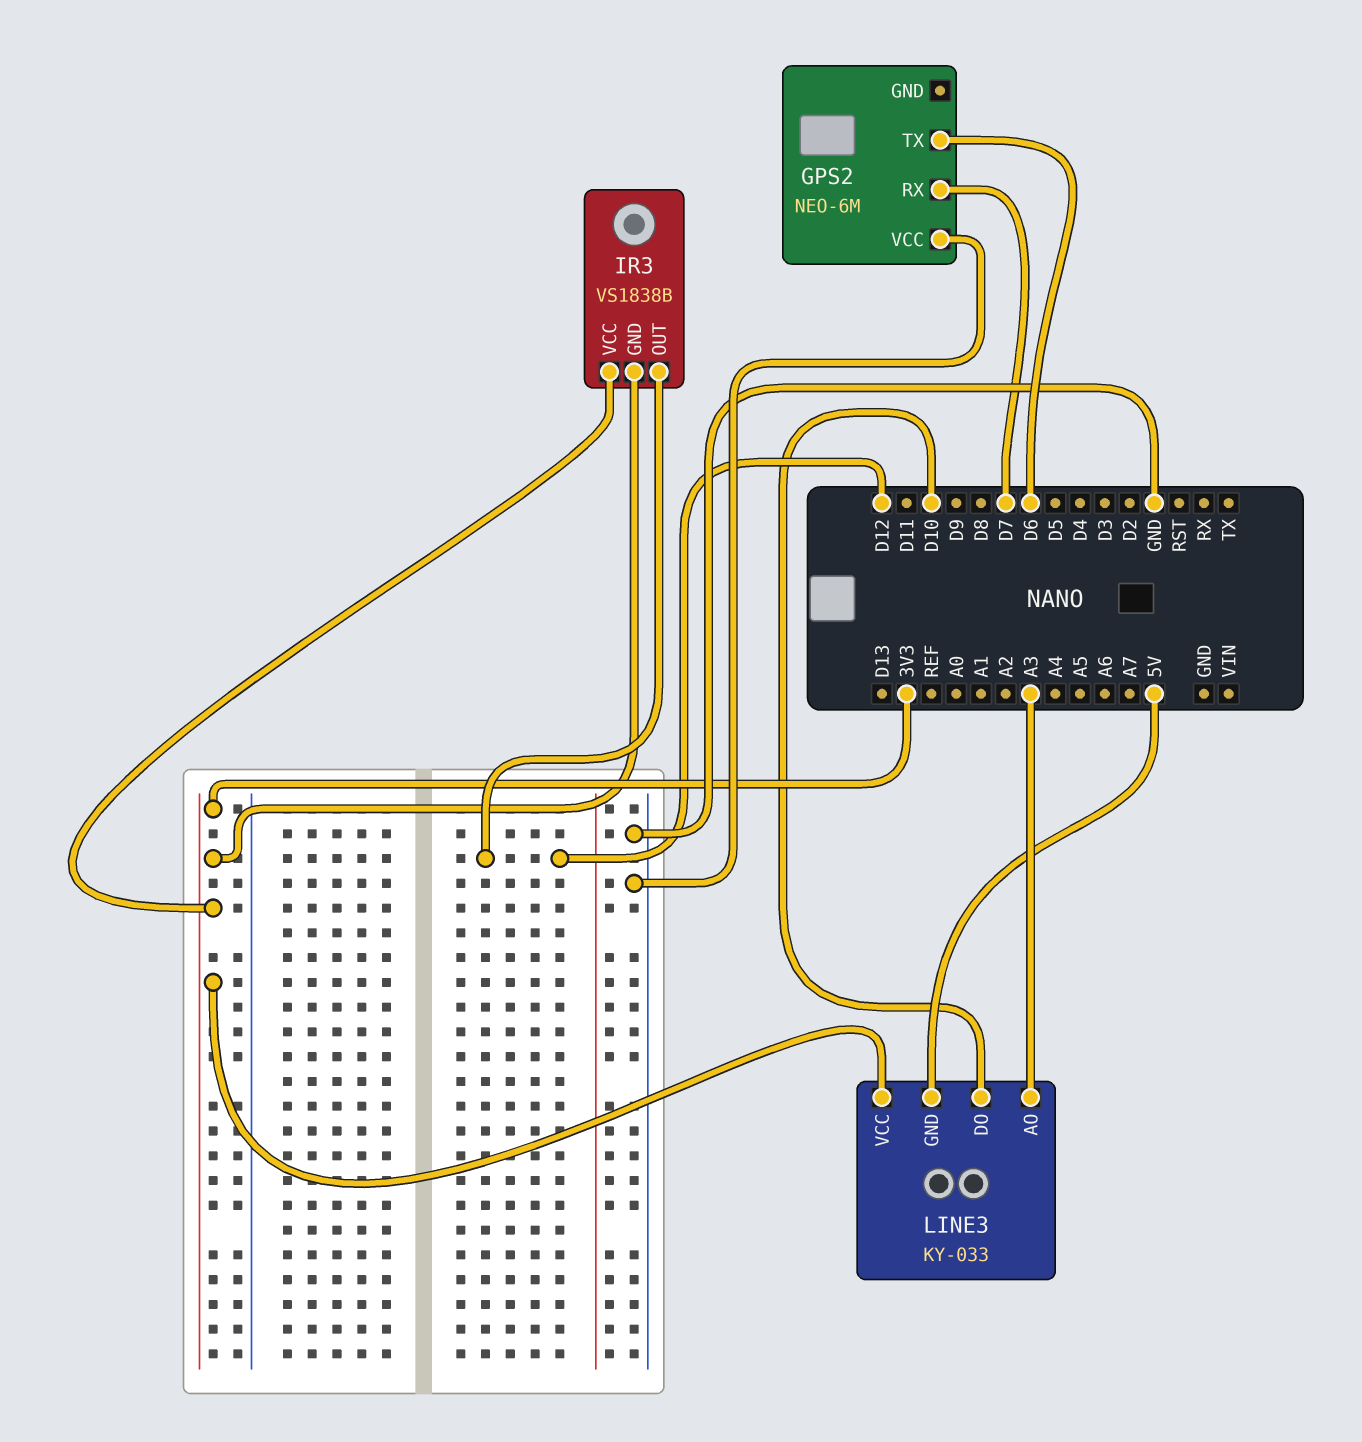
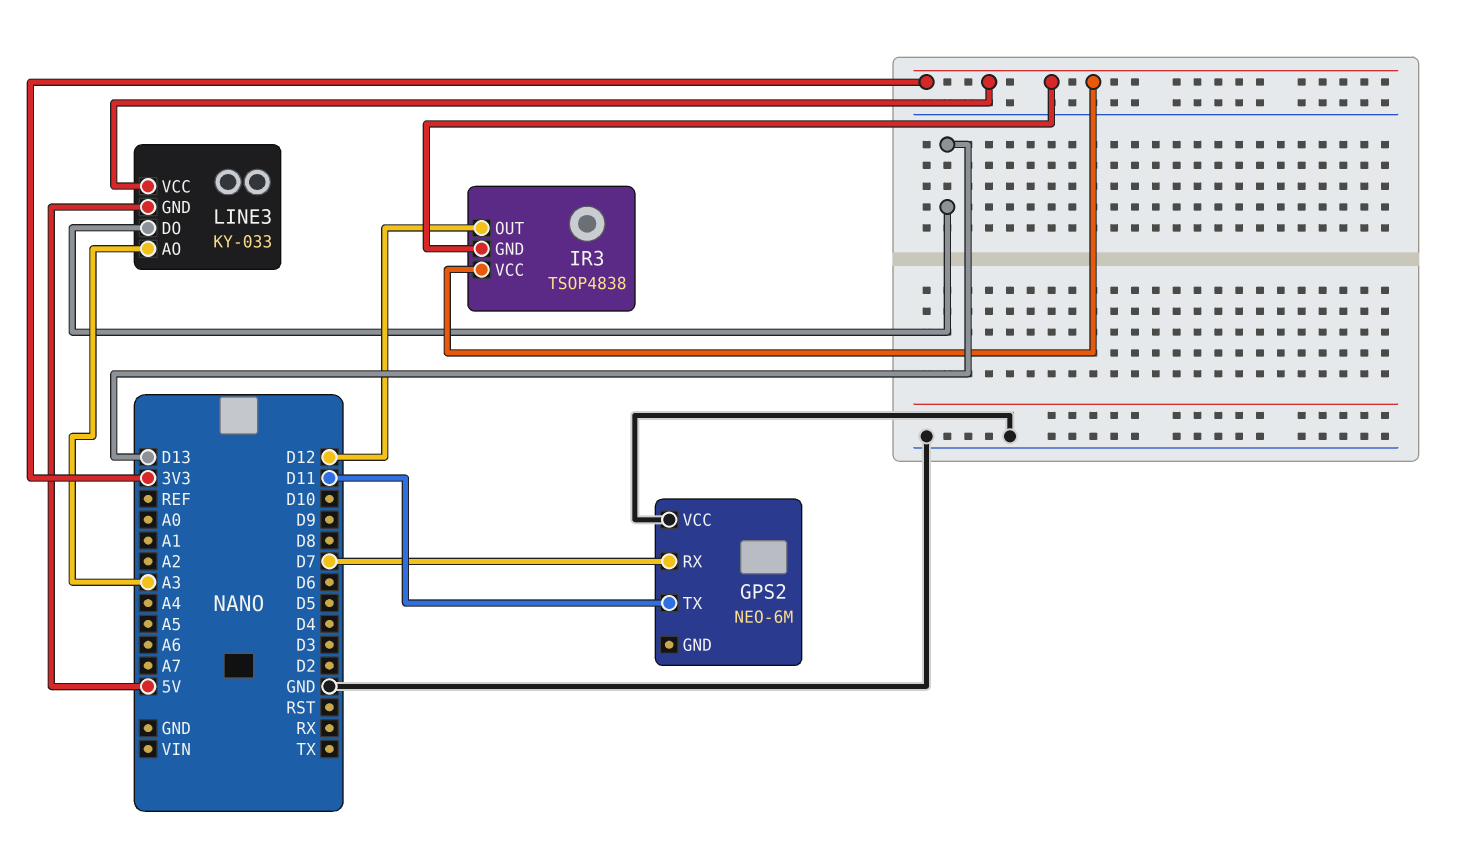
GPS2 pin TX: D6 -> D11
IR3: VS1838B -> TSOP4838
LINE3 pin DO: D10 -> D13

